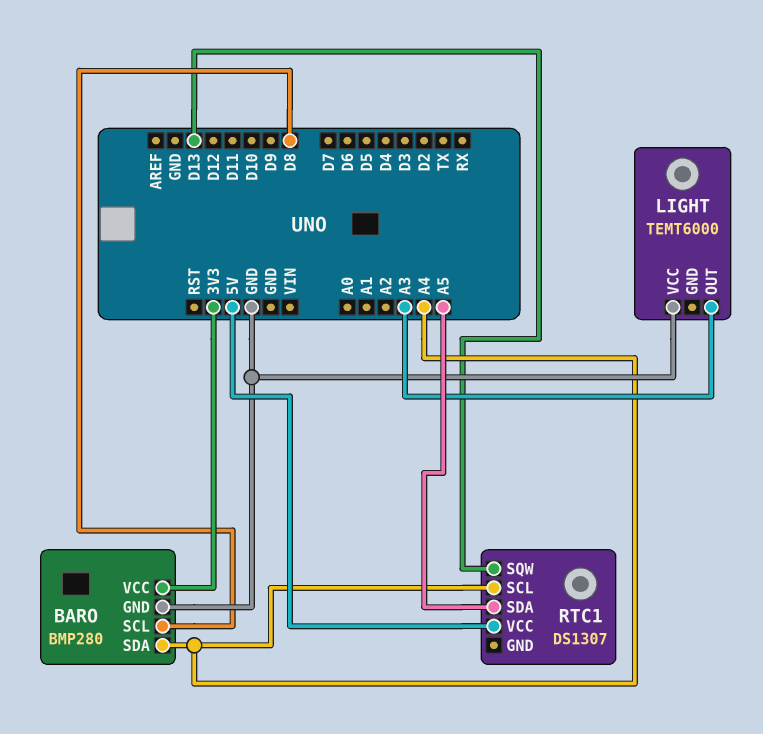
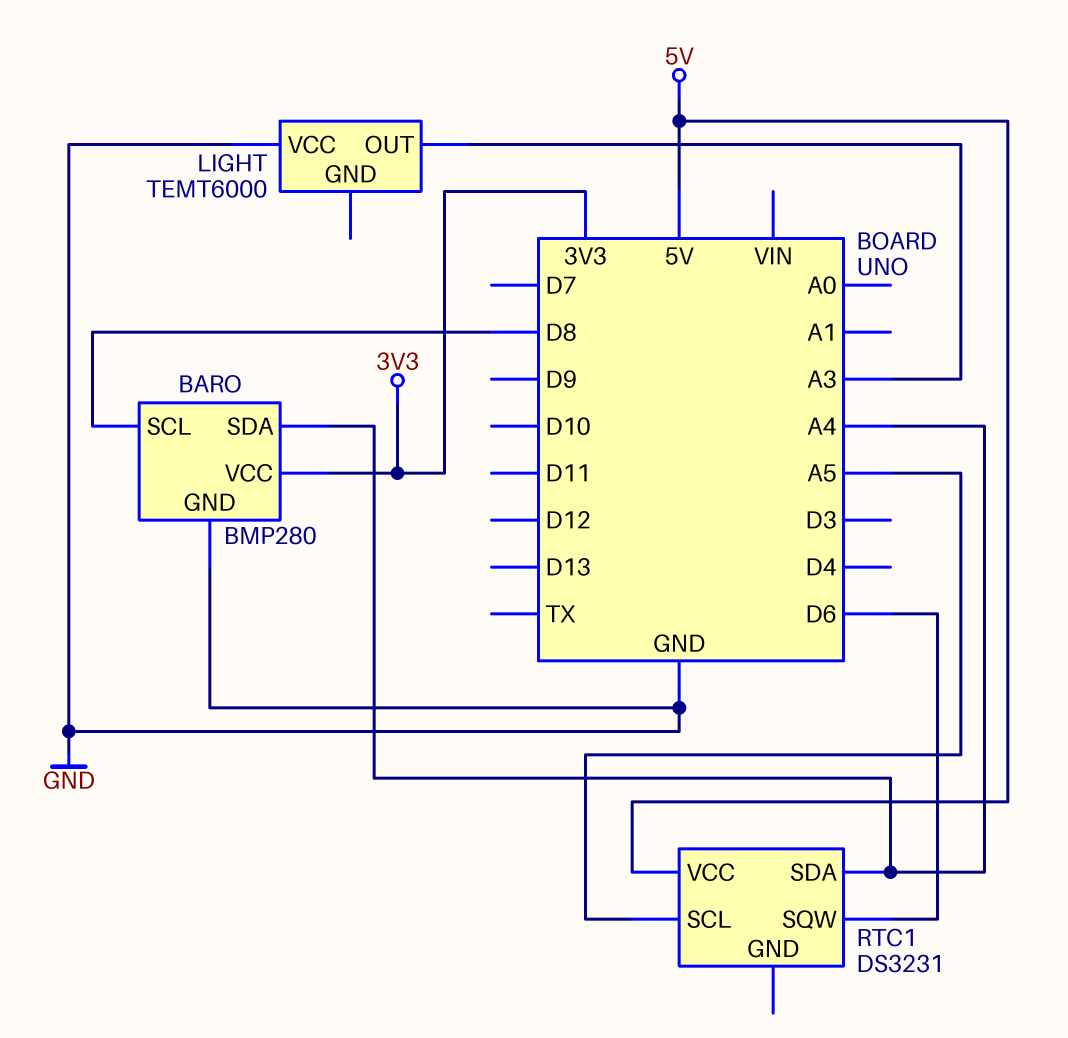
RTC1: DS1307 -> DS3231
RTC1 pin SCL: A4 -> A5
RTC1 pin SDA: A5 -> A4
RTC1 pin SQW: D13 -> D6

